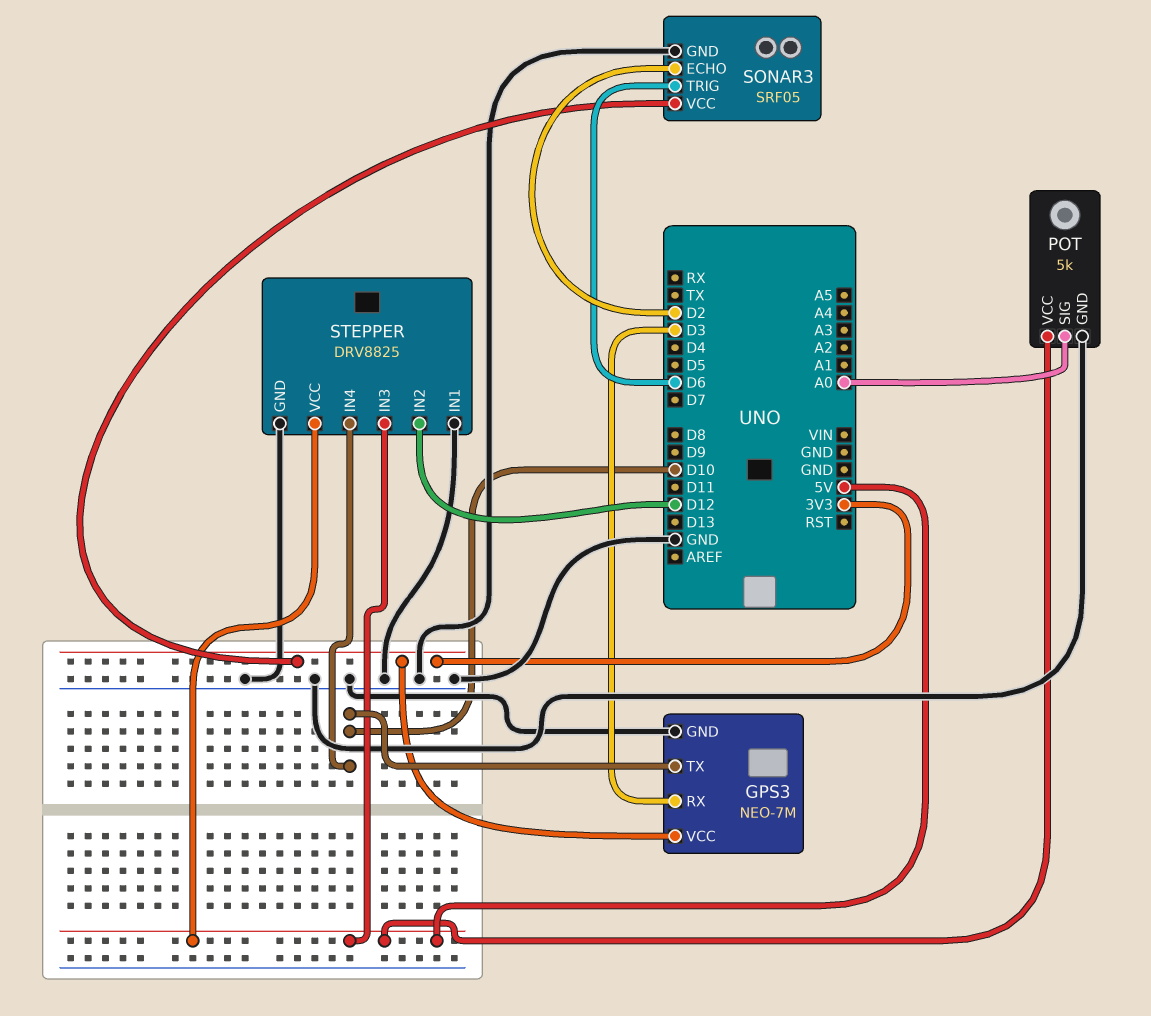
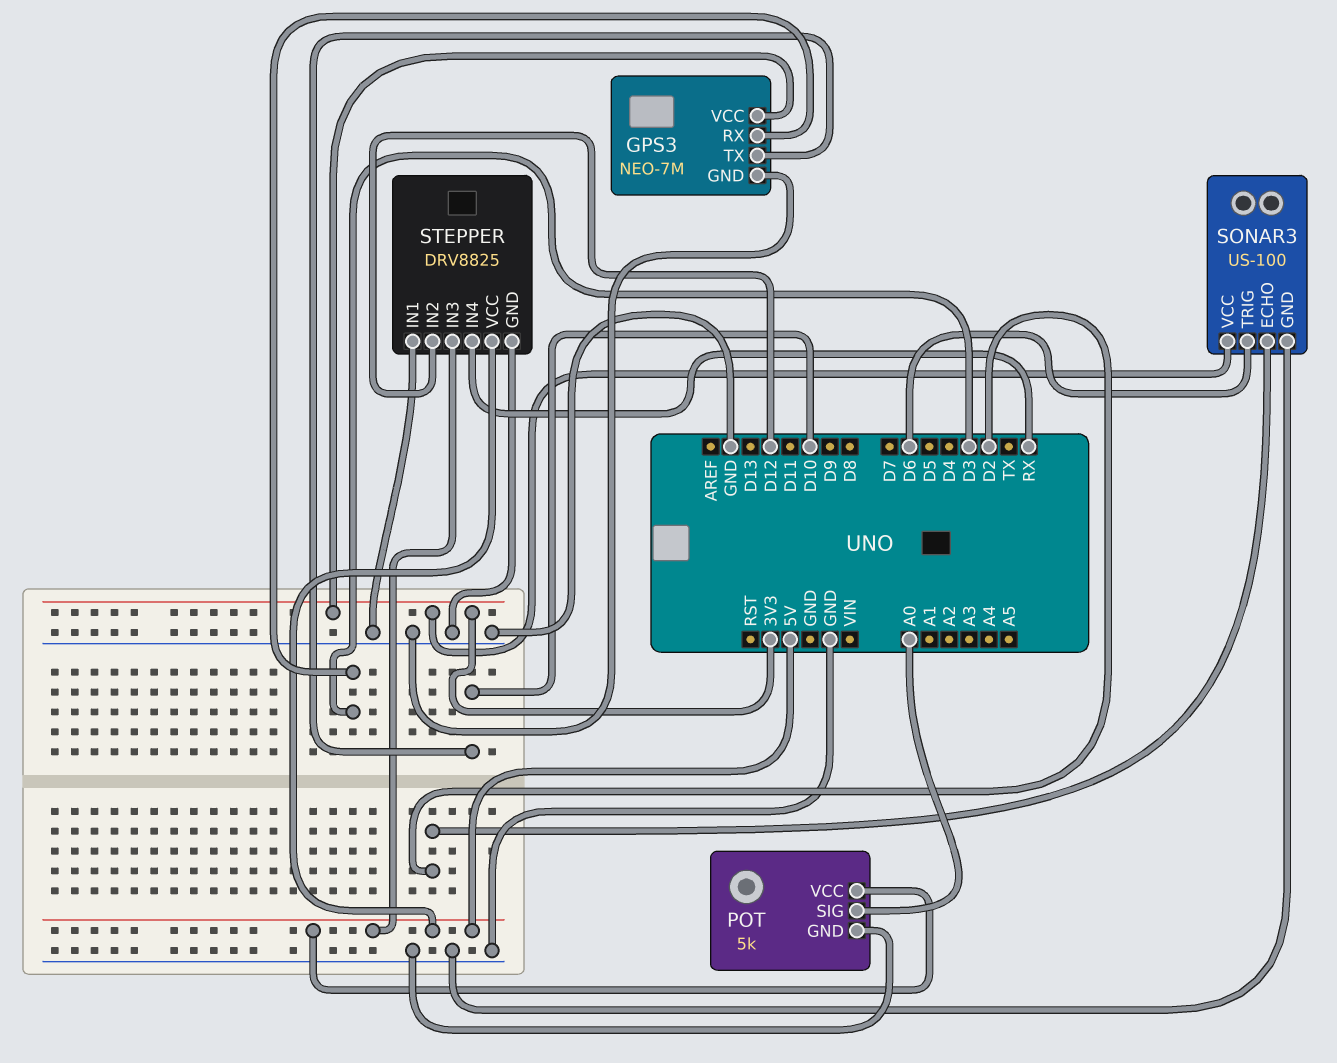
SONAR3: SRF05 -> US-100
STEPPER pin IN4: D10 -> RX

